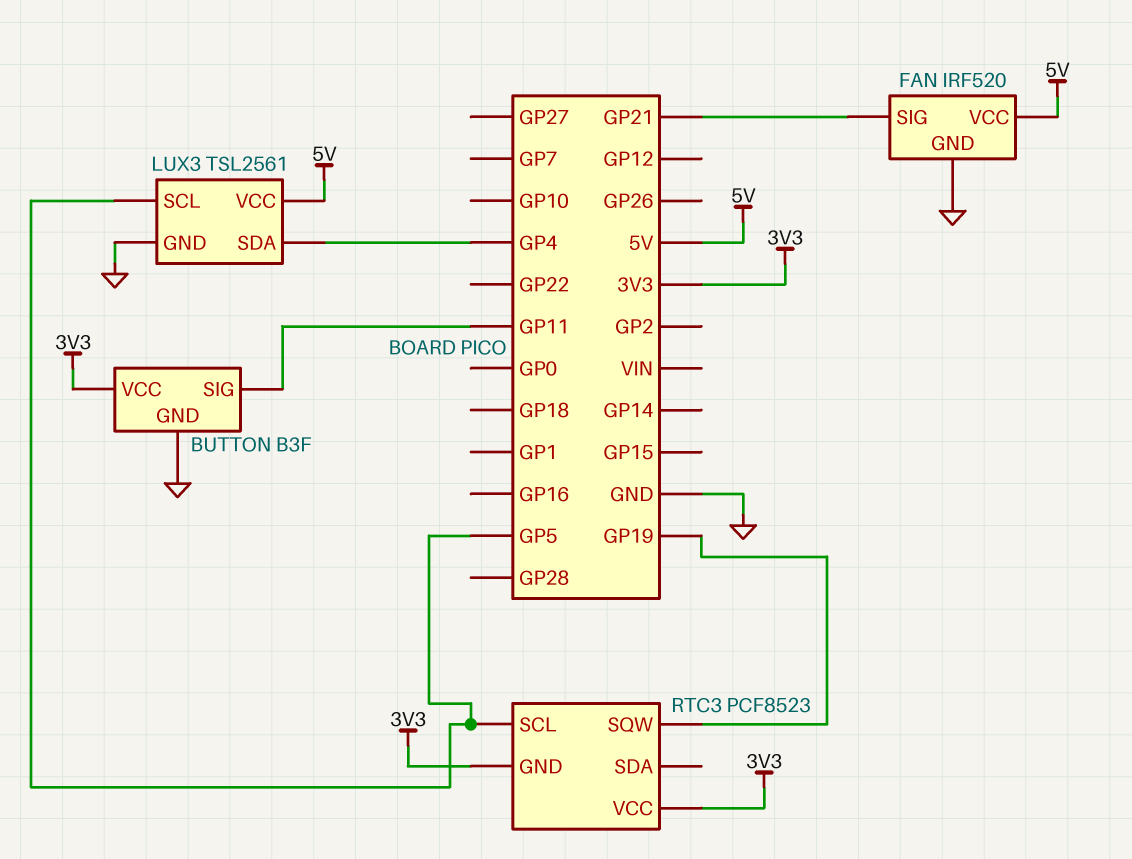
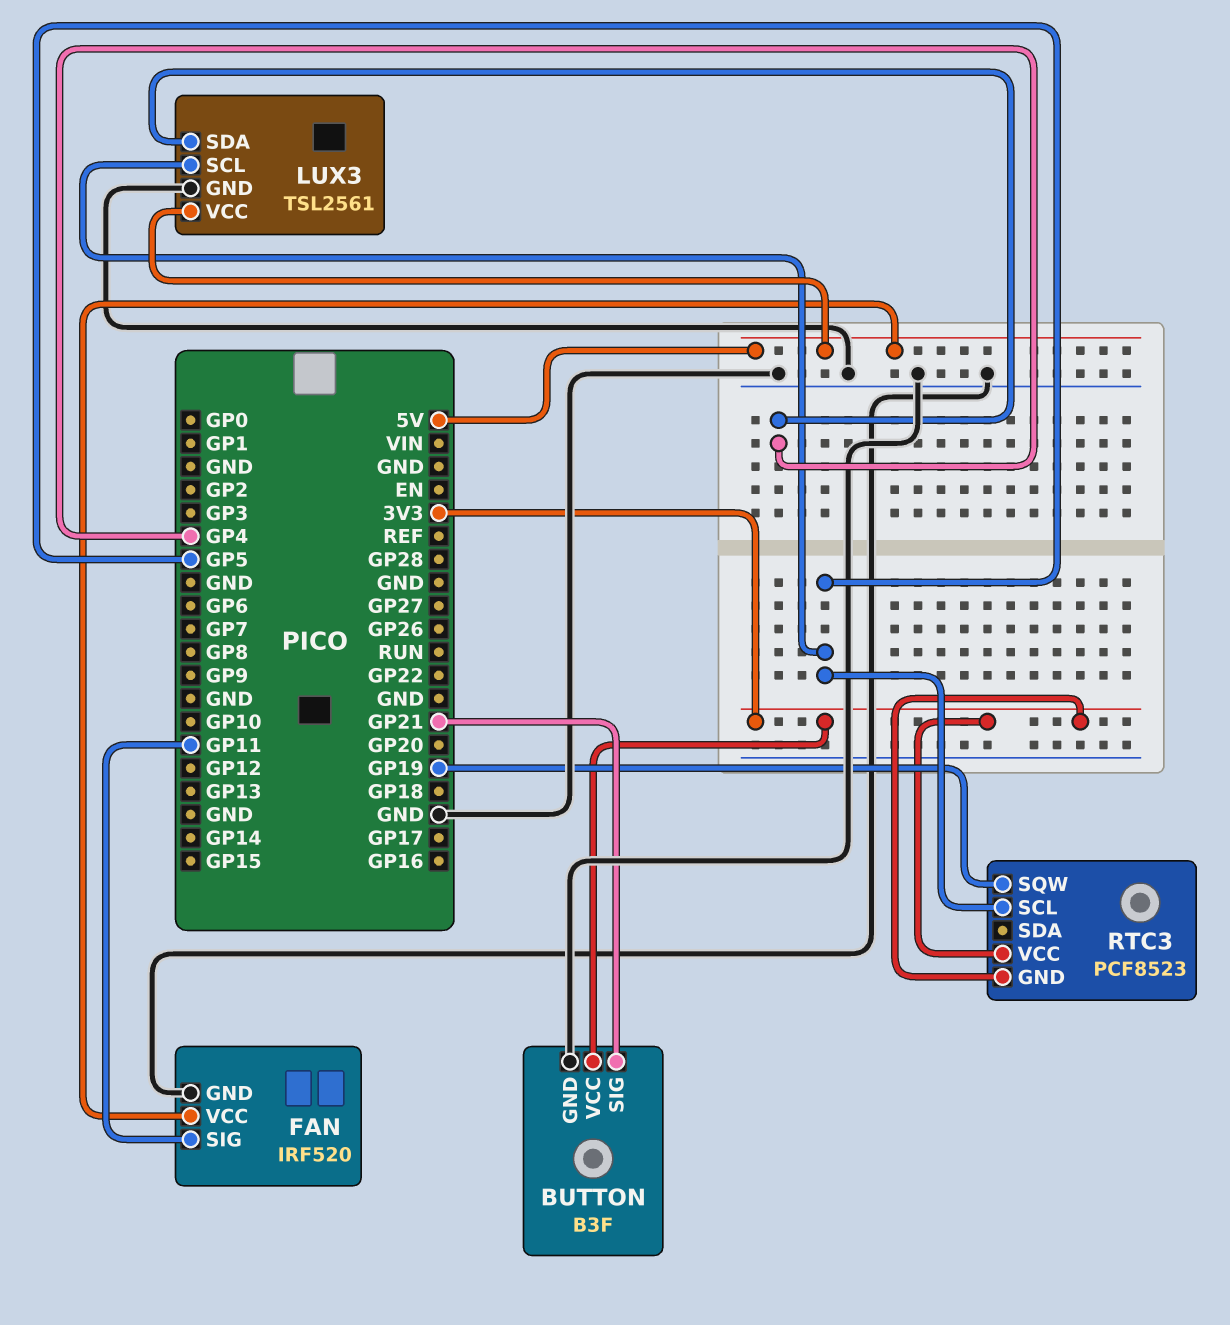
BUTTON pin SIG: GP11 -> GP21
FAN pin SIG: GP21 -> GP11

